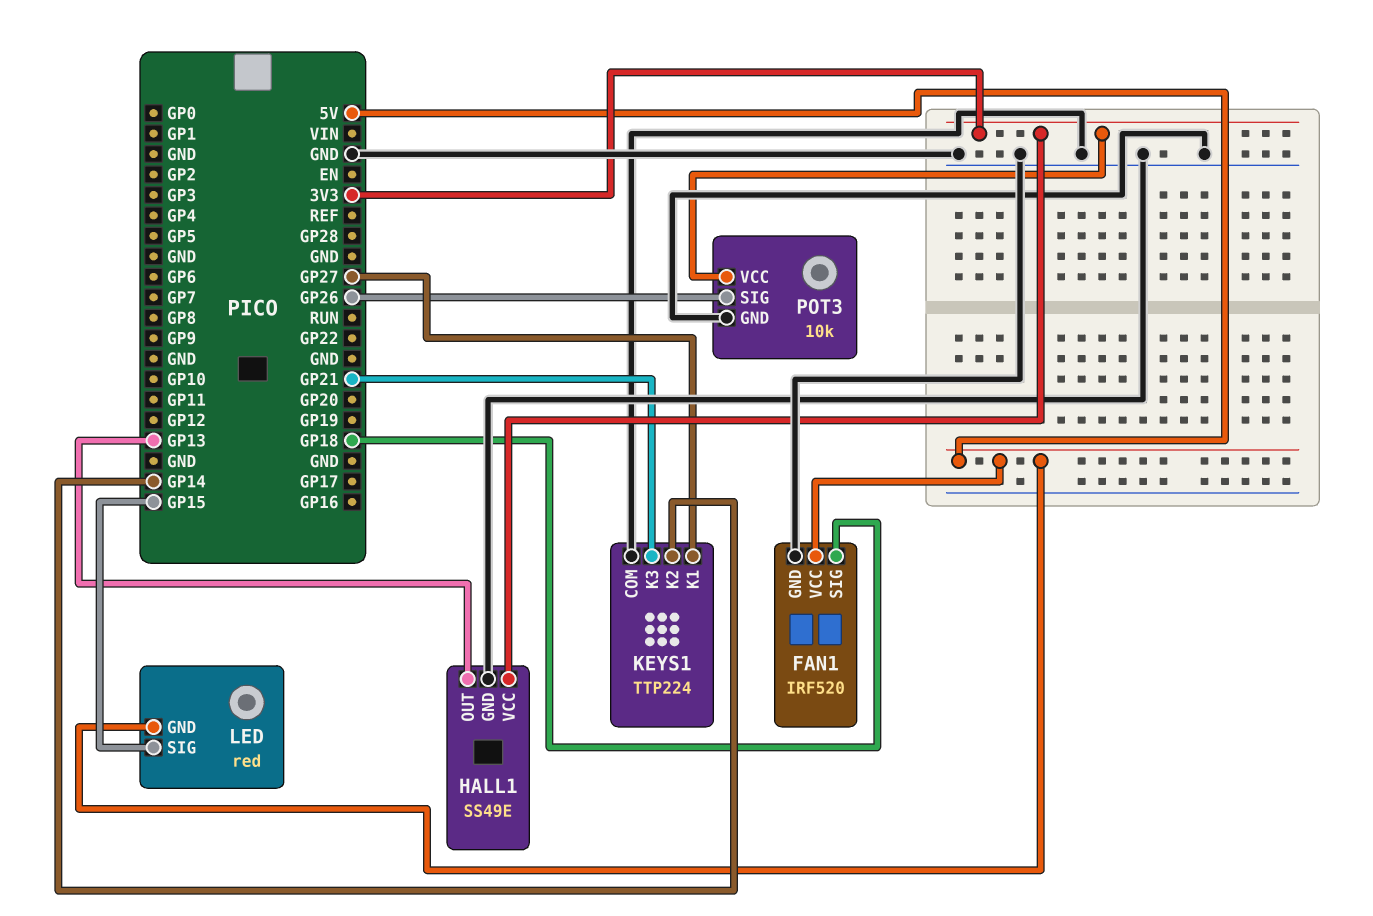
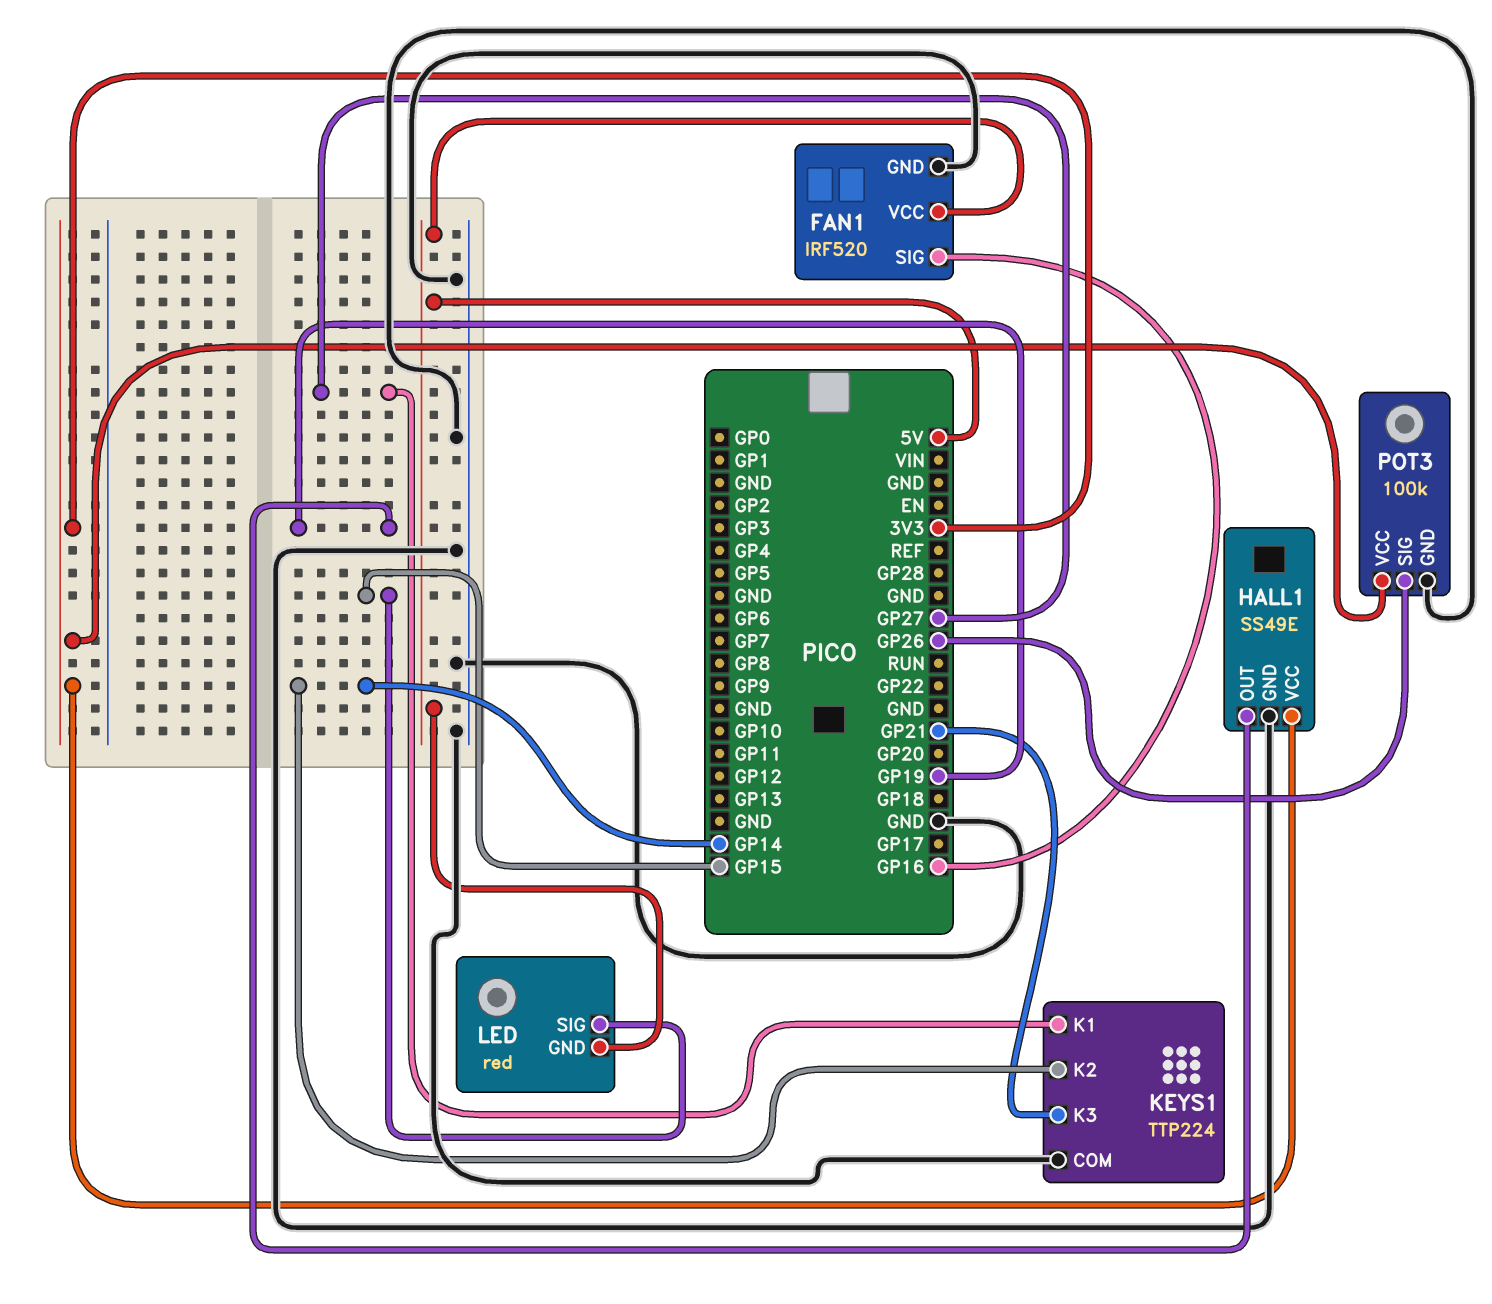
FAN1 pin SIG: GP18 -> GP16
HALL1 pin OUT: GP13 -> GP19
POT3: 10k -> 100k

